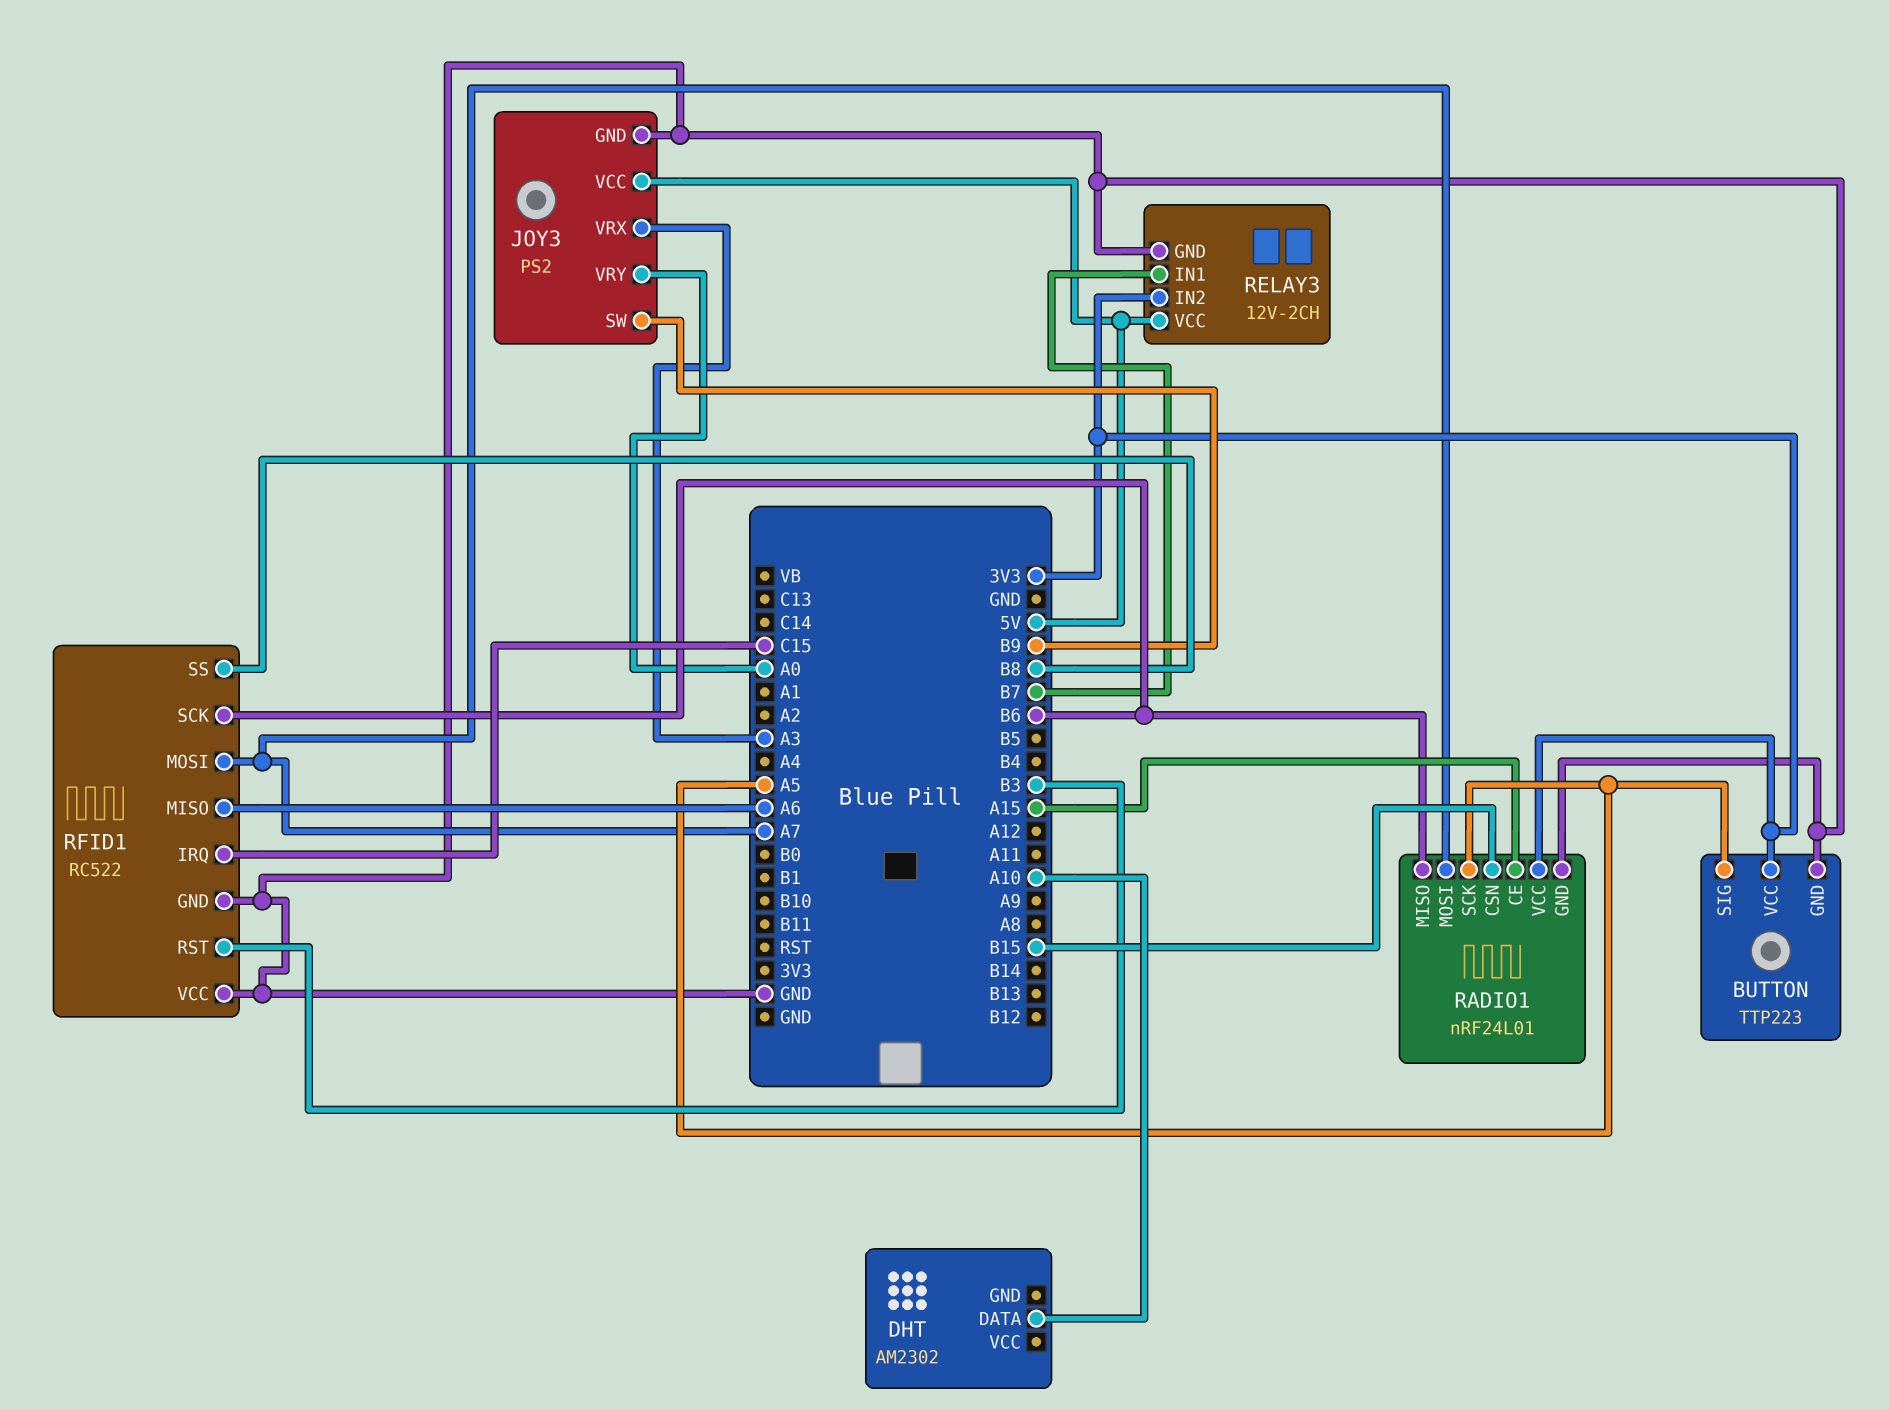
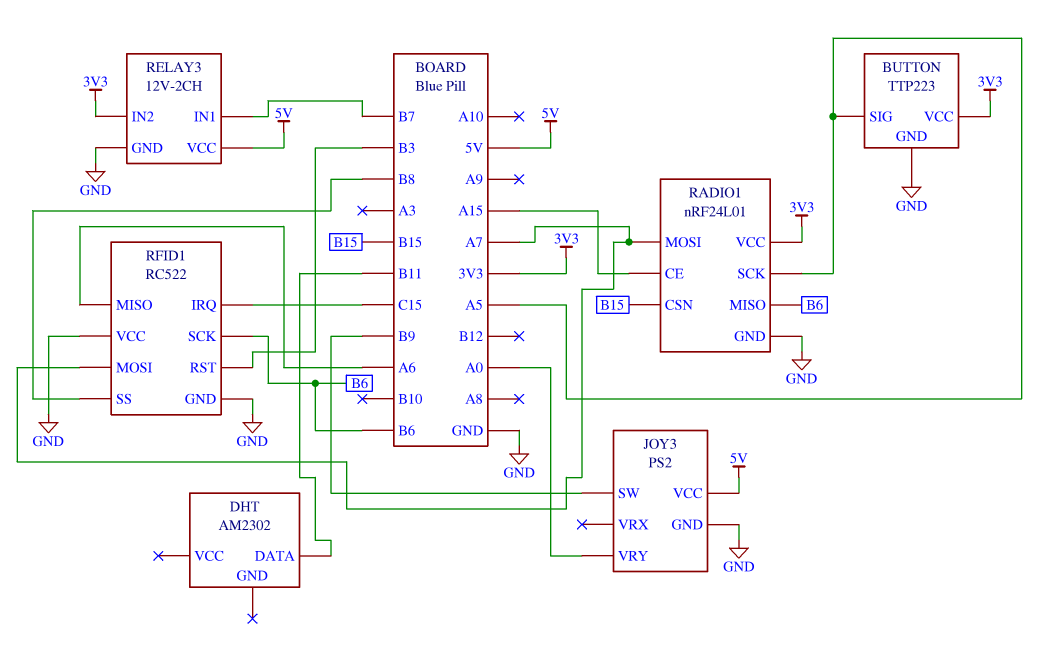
DHT pin DATA: A10 -> B11
JOY3 pin VRX: A3 -> none

